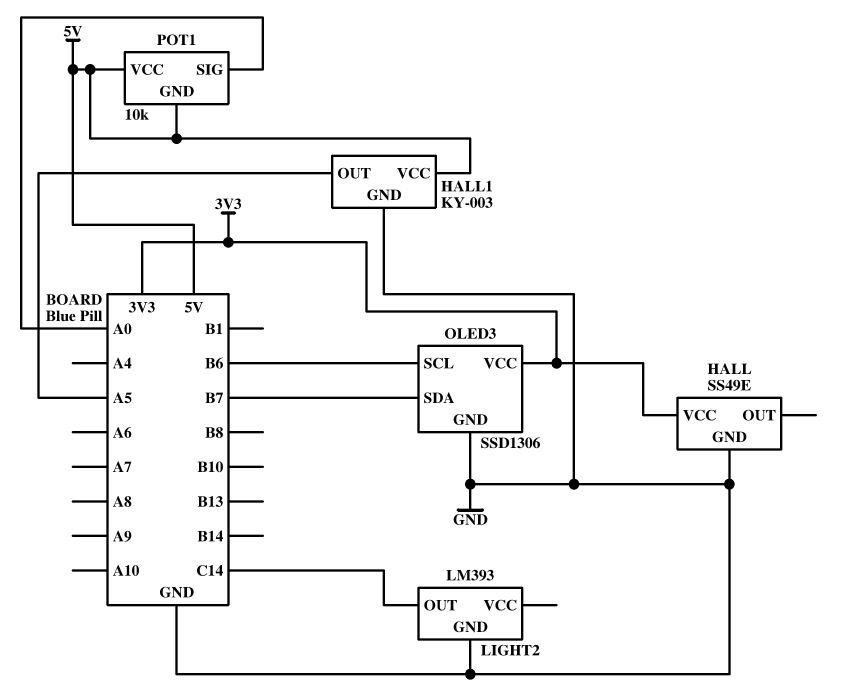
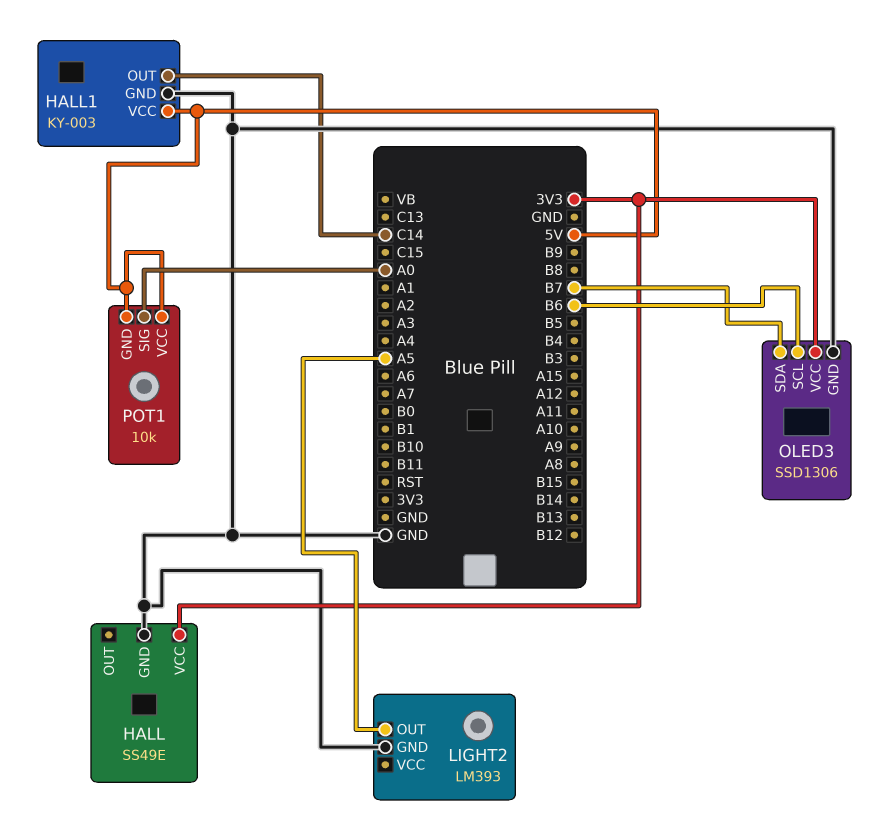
HALL1 pin OUT: A5 -> C14
LIGHT2 pin OUT: C14 -> A5

